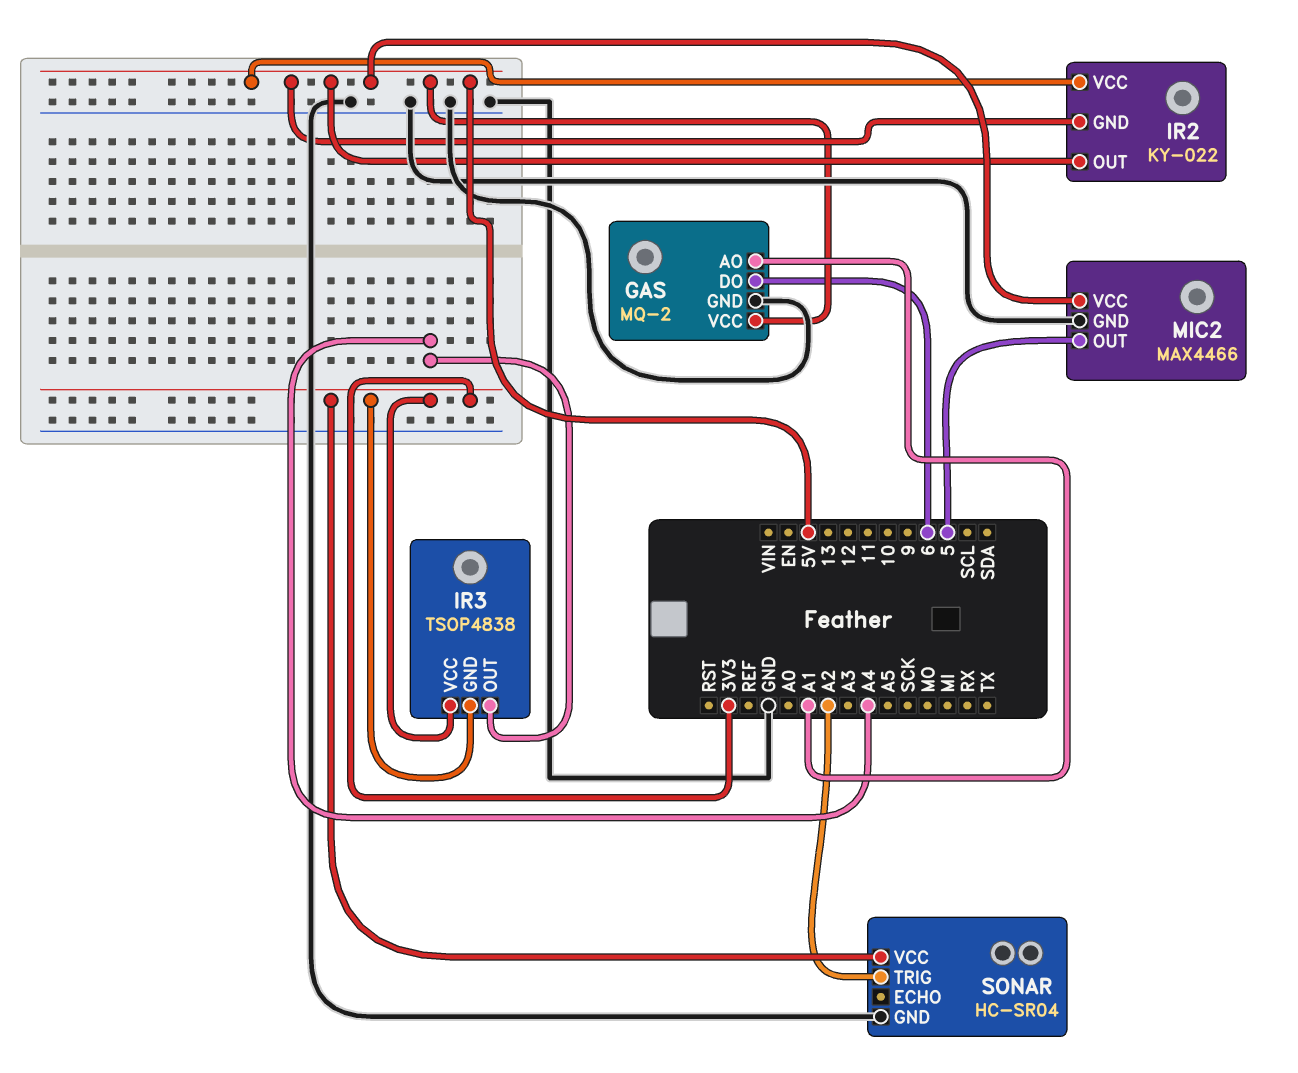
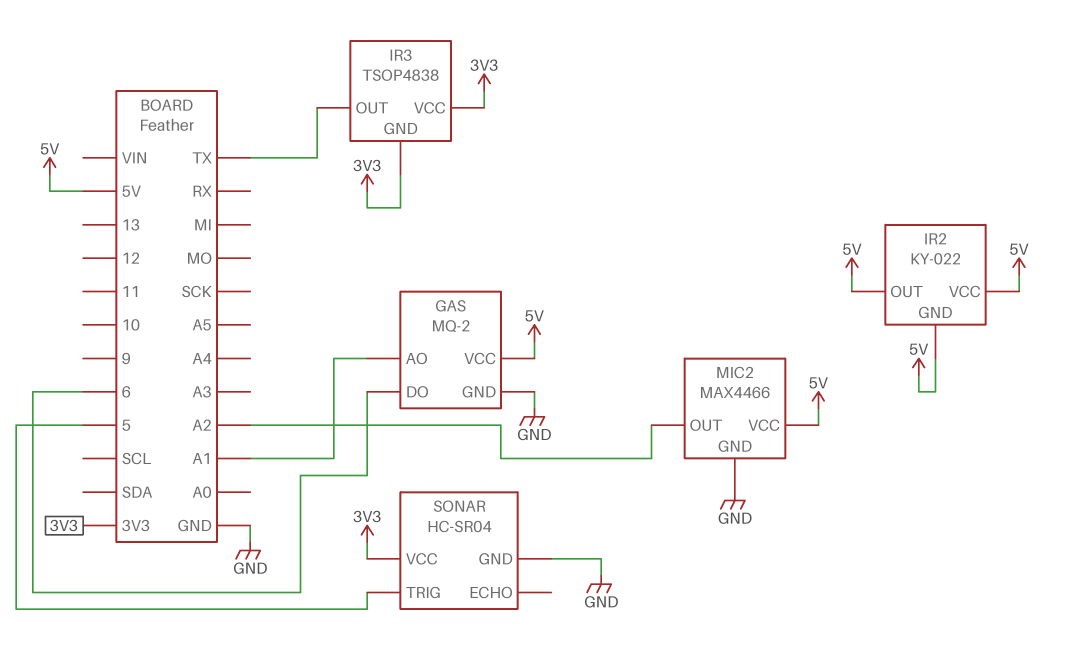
IR3 pin OUT: A4 -> TX
MIC2 pin OUT: 5 -> A2
SONAR pin TRIG: A2 -> 5

